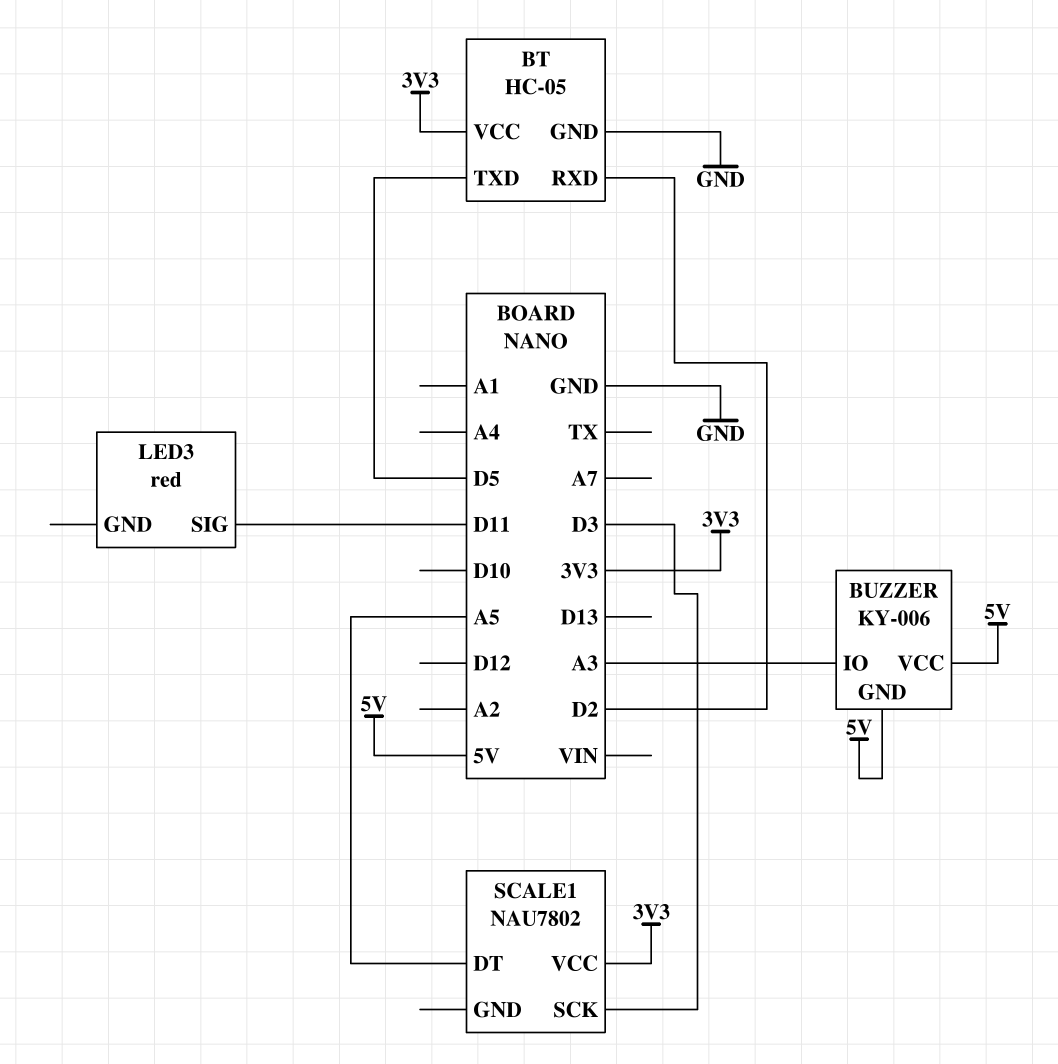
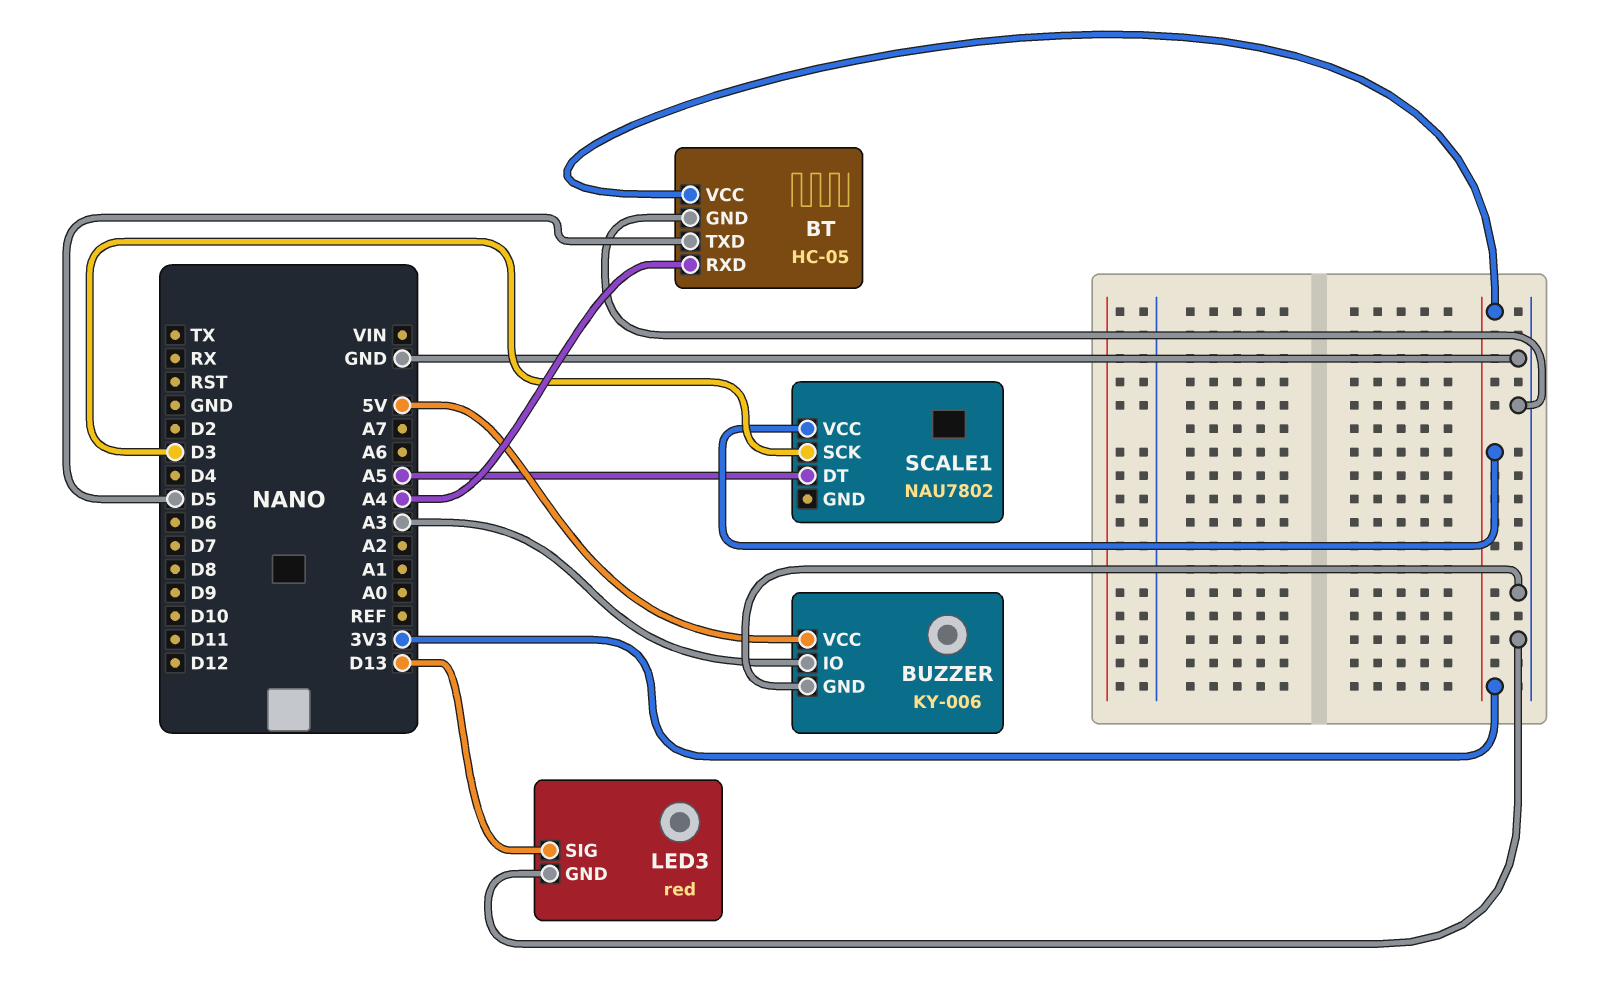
BT pin RXD: D2 -> A4
BUZZER pin GND: 5V -> GND
LED3 pin GND: none -> GND
LED3 pin SIG: D11 -> D13

